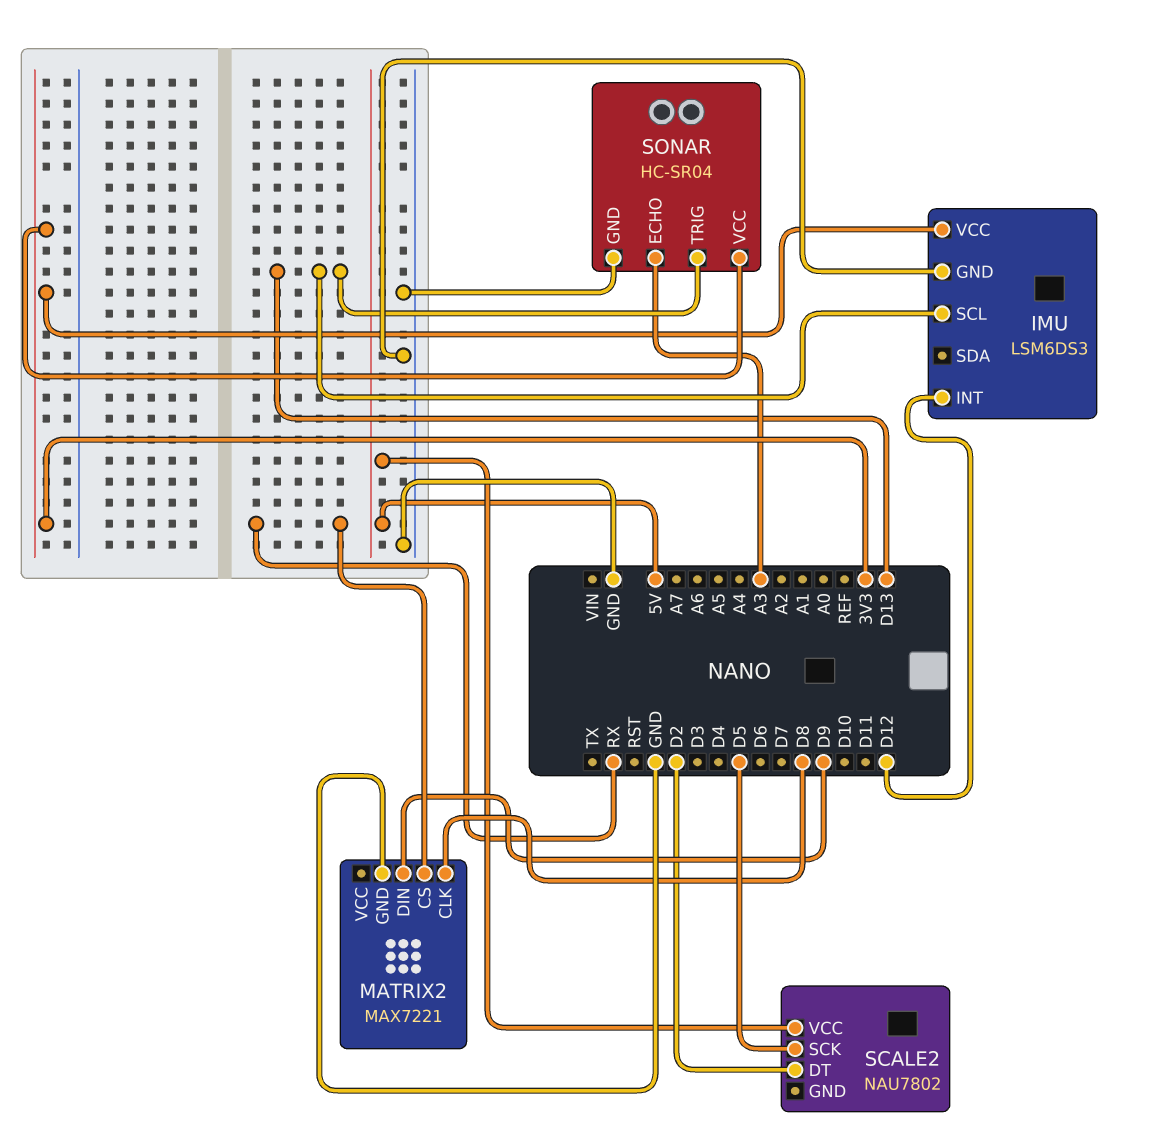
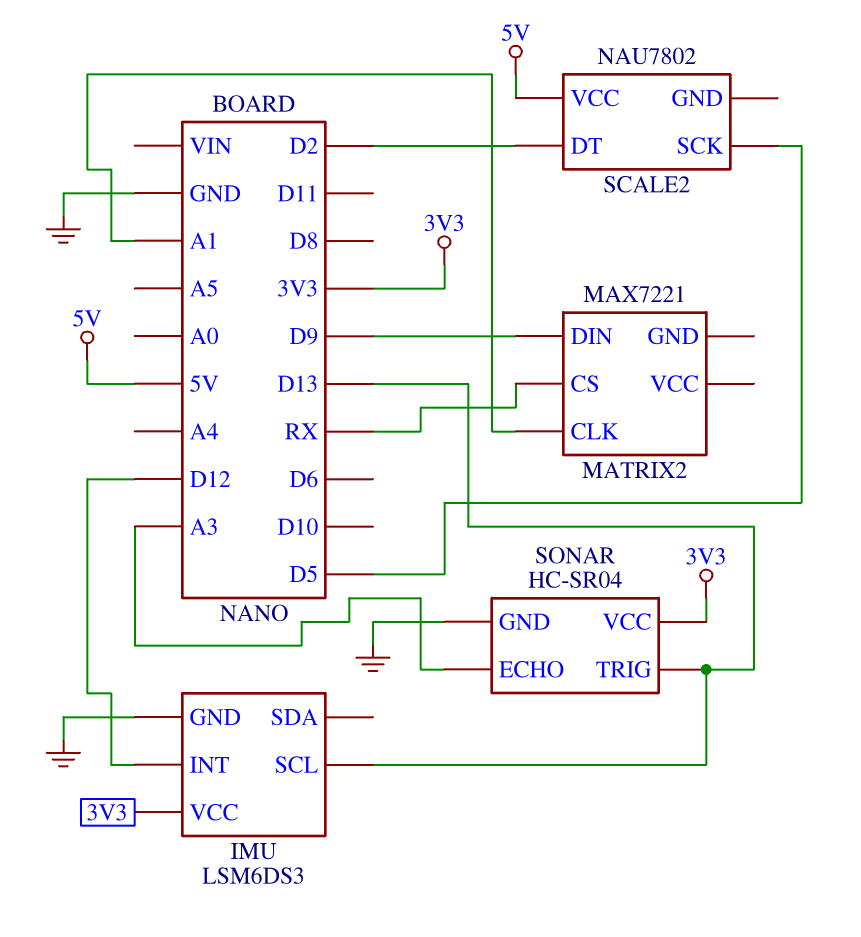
MATRIX2 pin CLK: D8 -> A1
MATRIX2 pin GND: GND -> none

